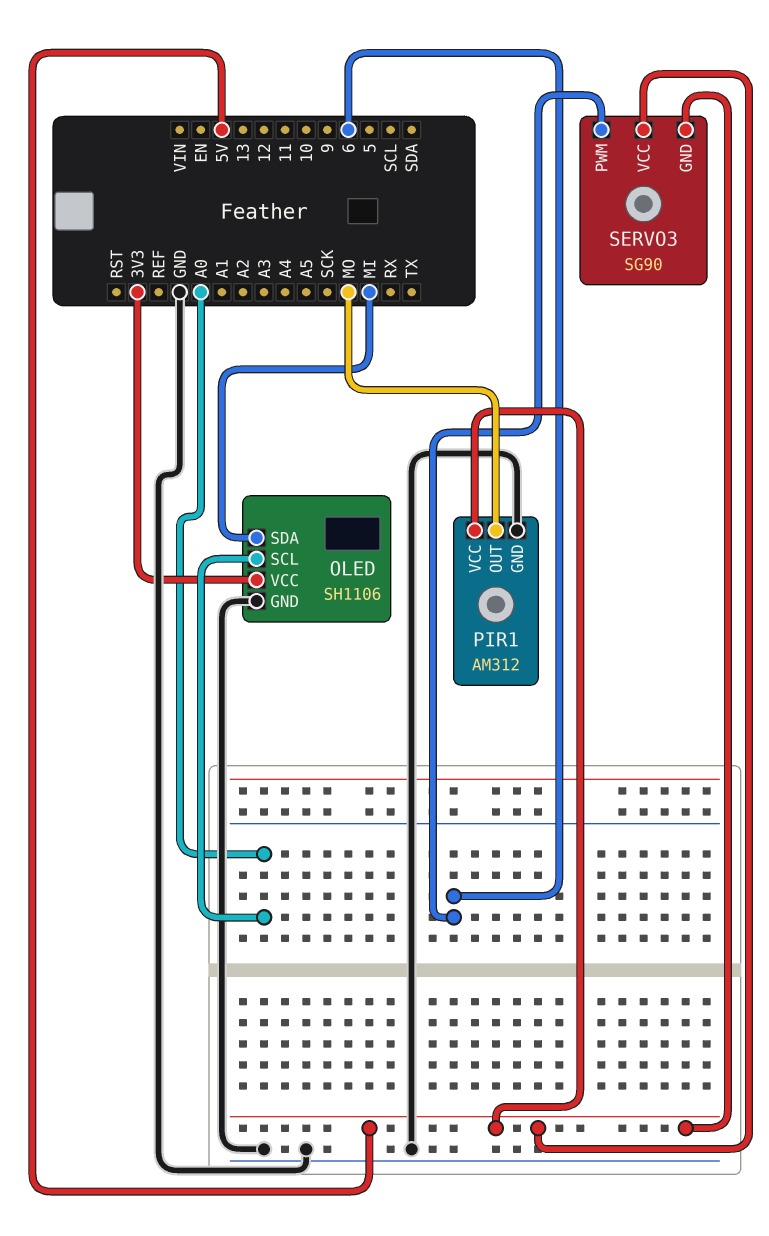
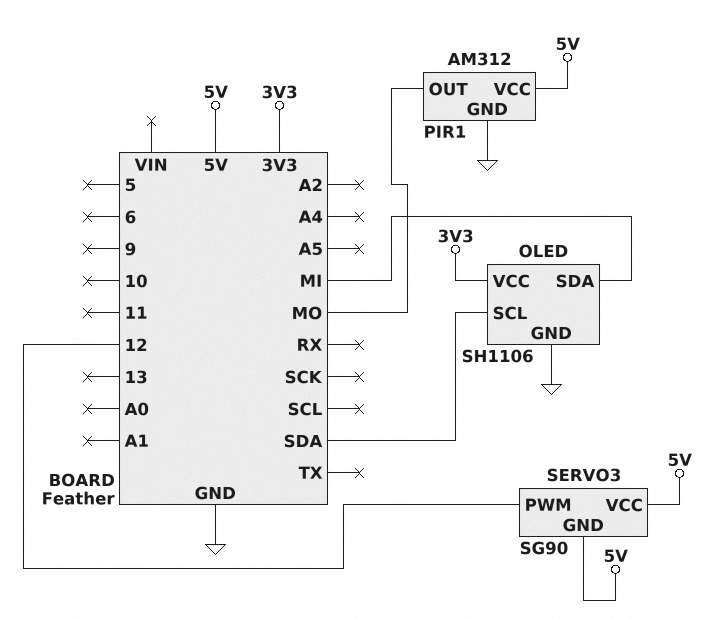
OLED pin SCL: A0 -> SDA
SERVO3 pin PWM: 6 -> 12

